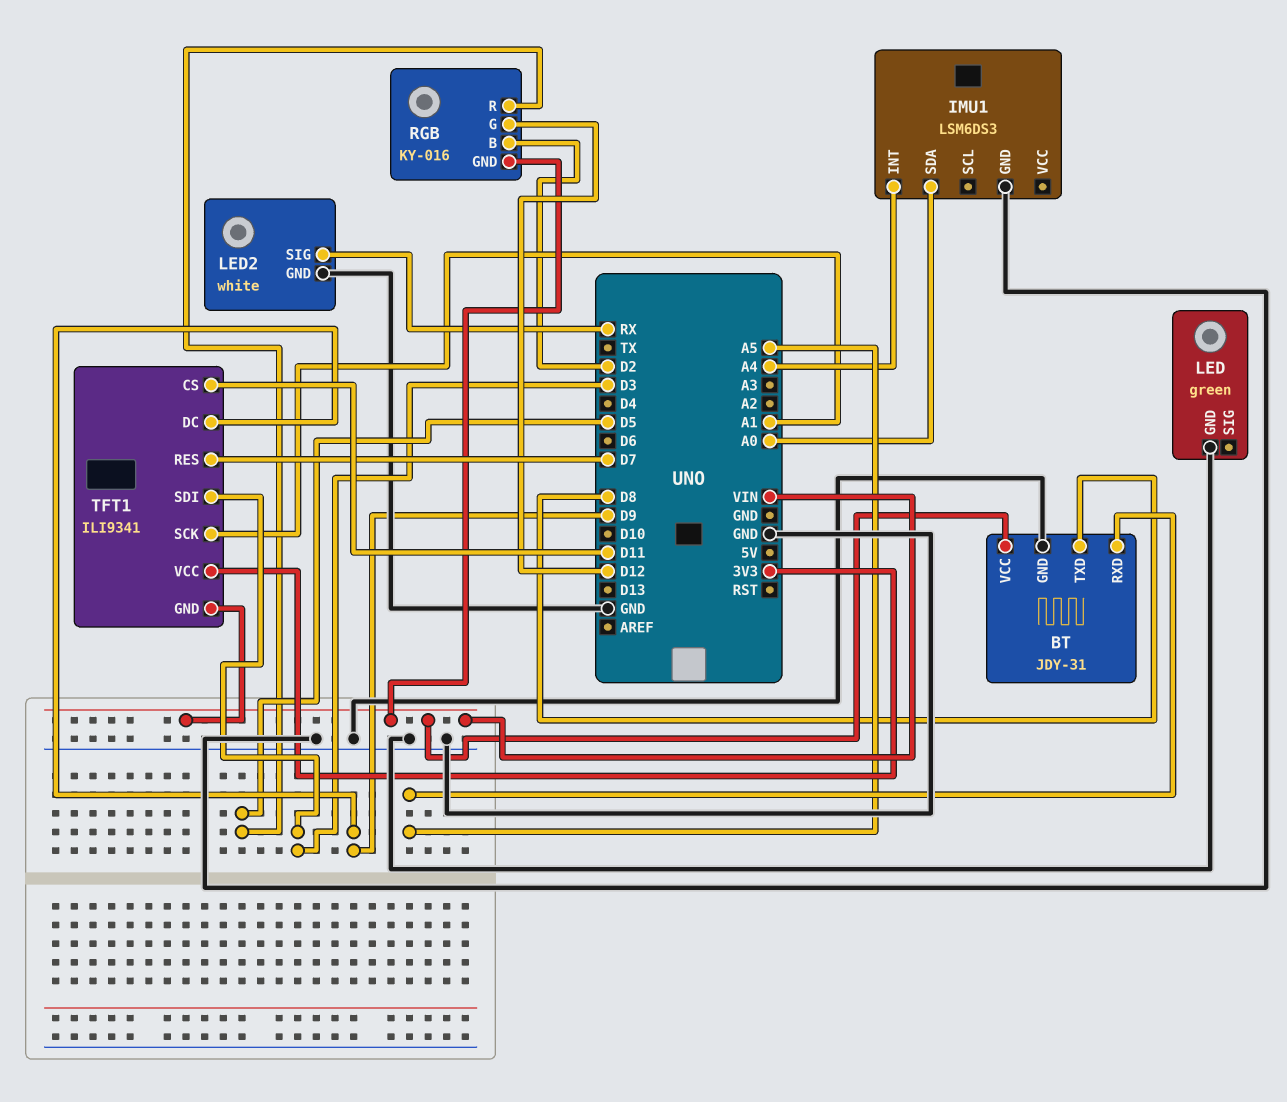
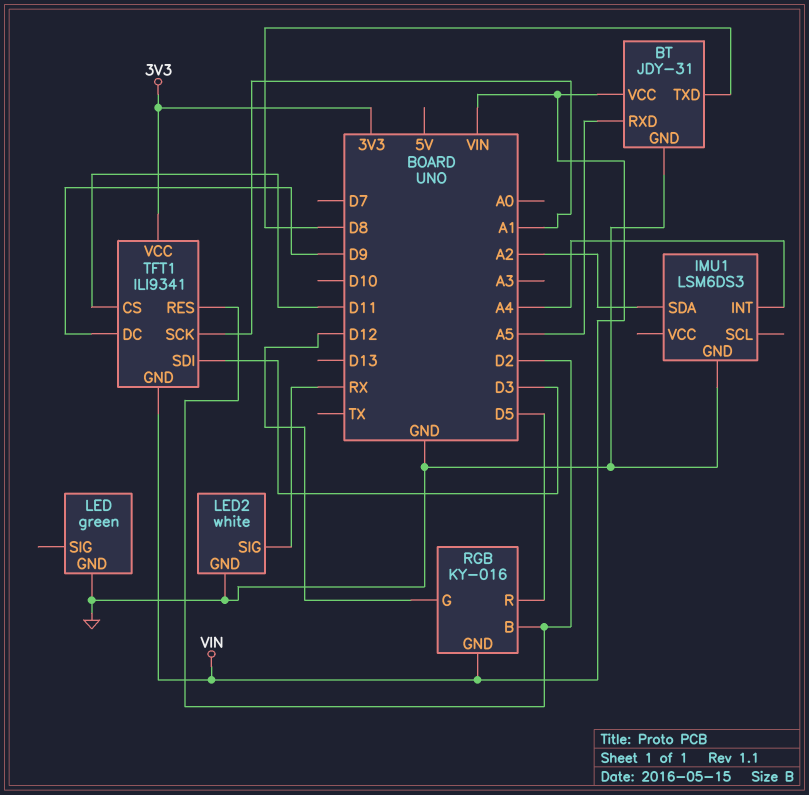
IMU1 pin SDA: A0 -> A2
TFT1 pin RES: D7 -> D2

